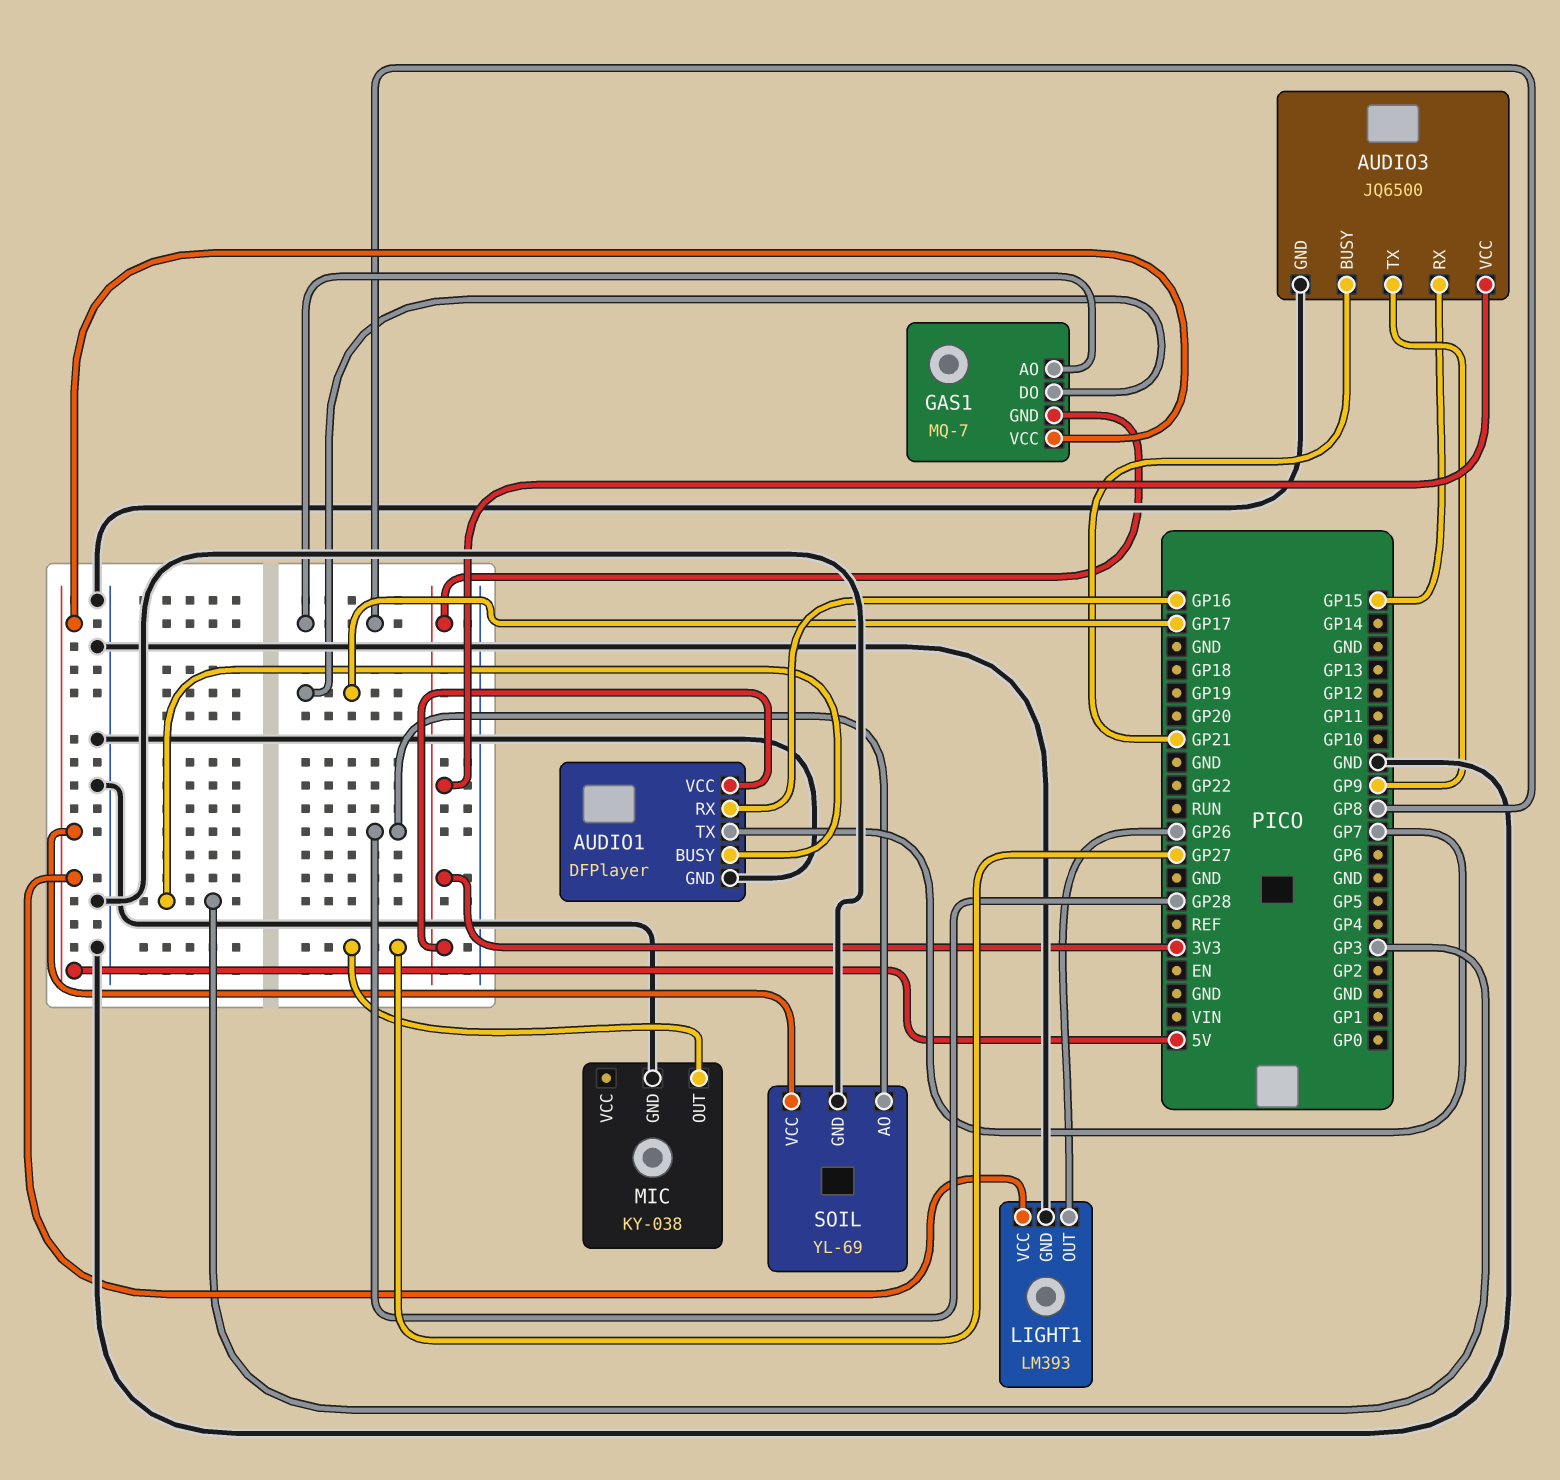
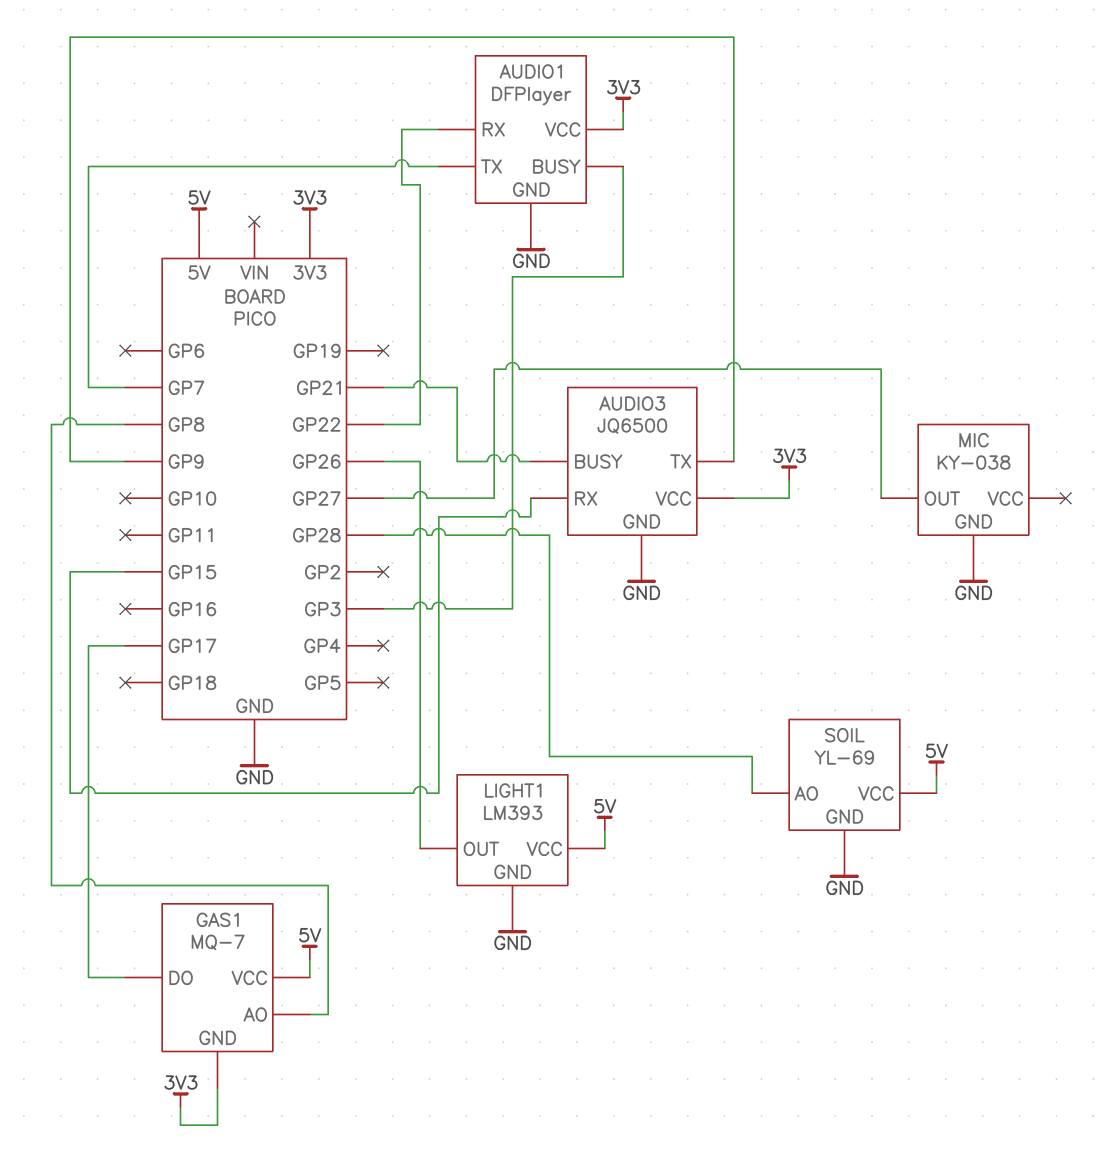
AUDIO1 pin RX: GP16 -> GP22

